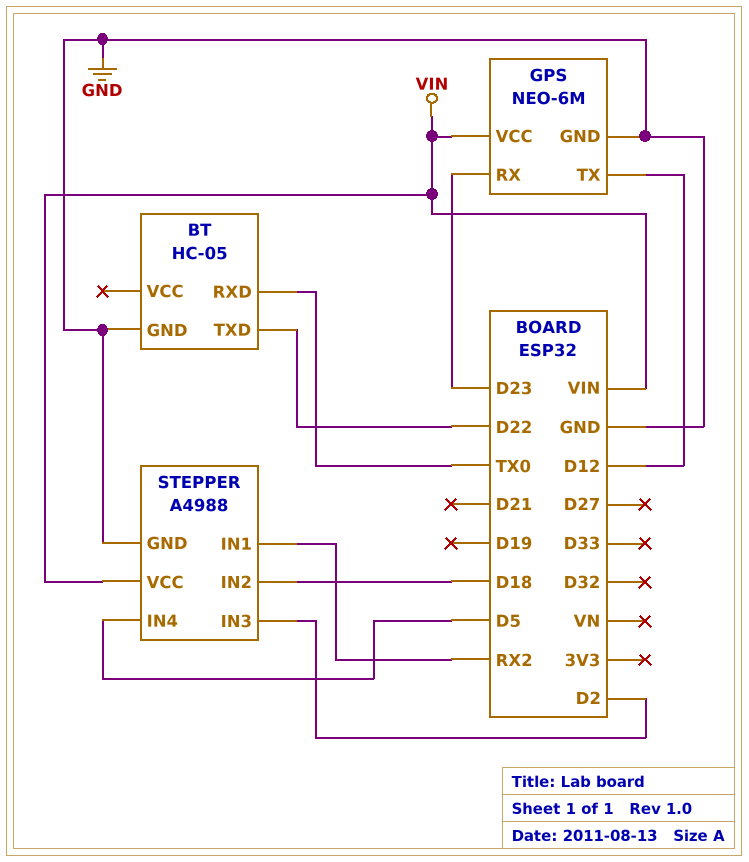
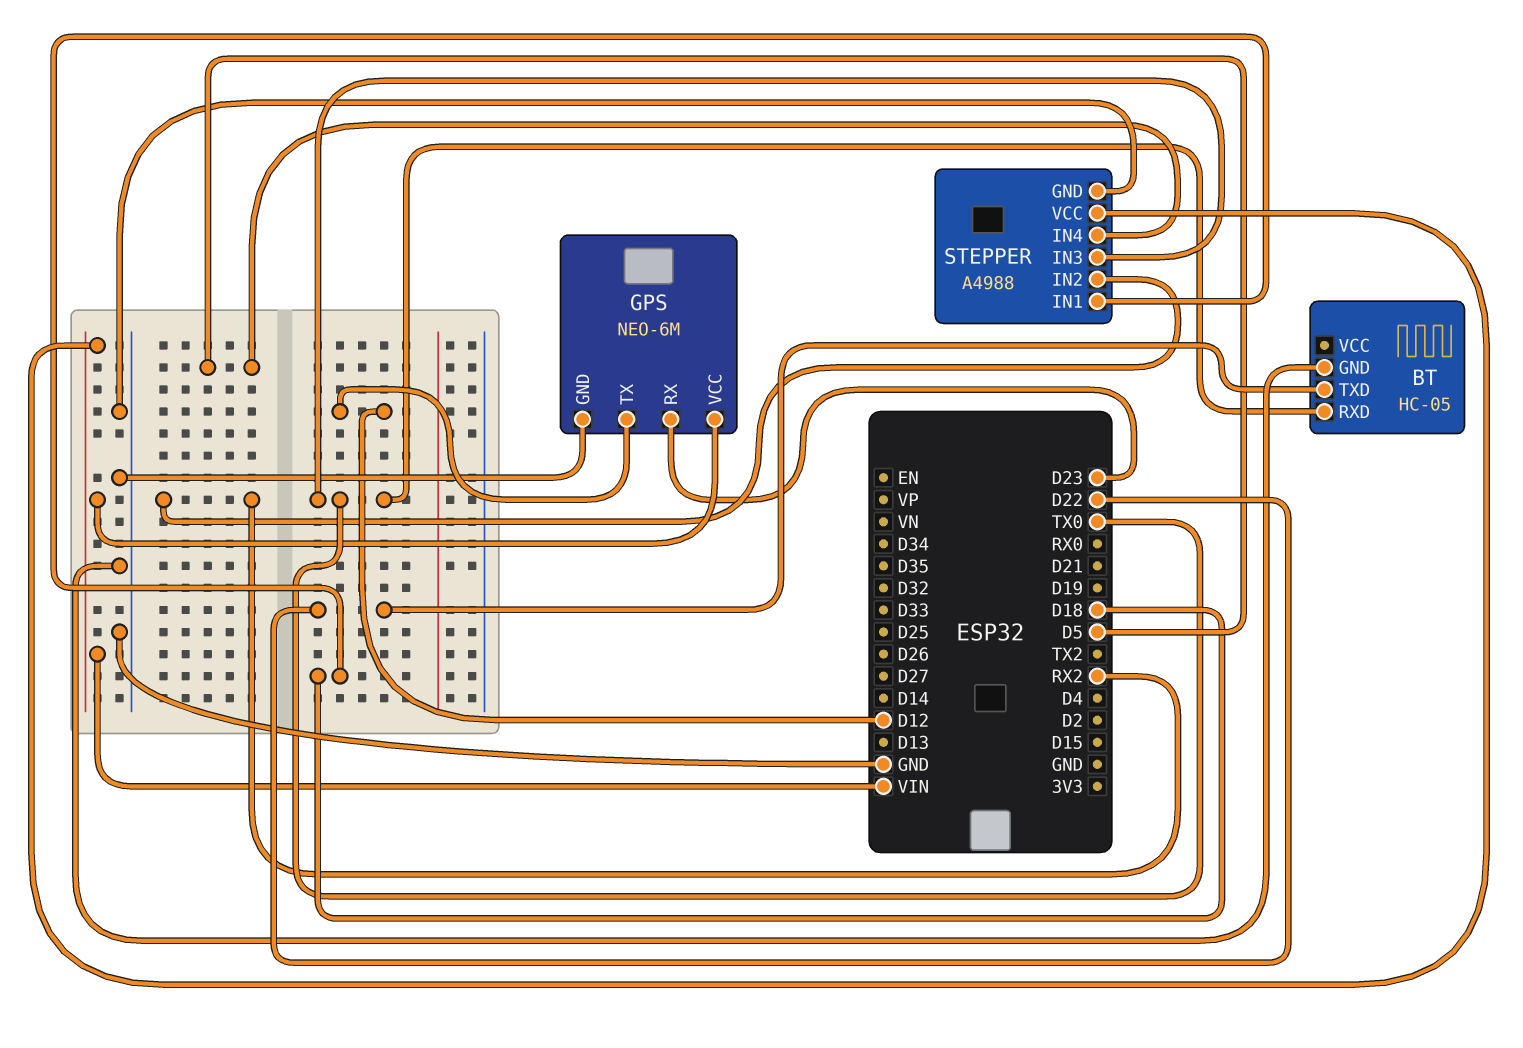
STEPPER pin IN1: RX2 -> D18
STEPPER pin IN2: D18 -> RX2
STEPPER pin IN3: D2 -> TX0

